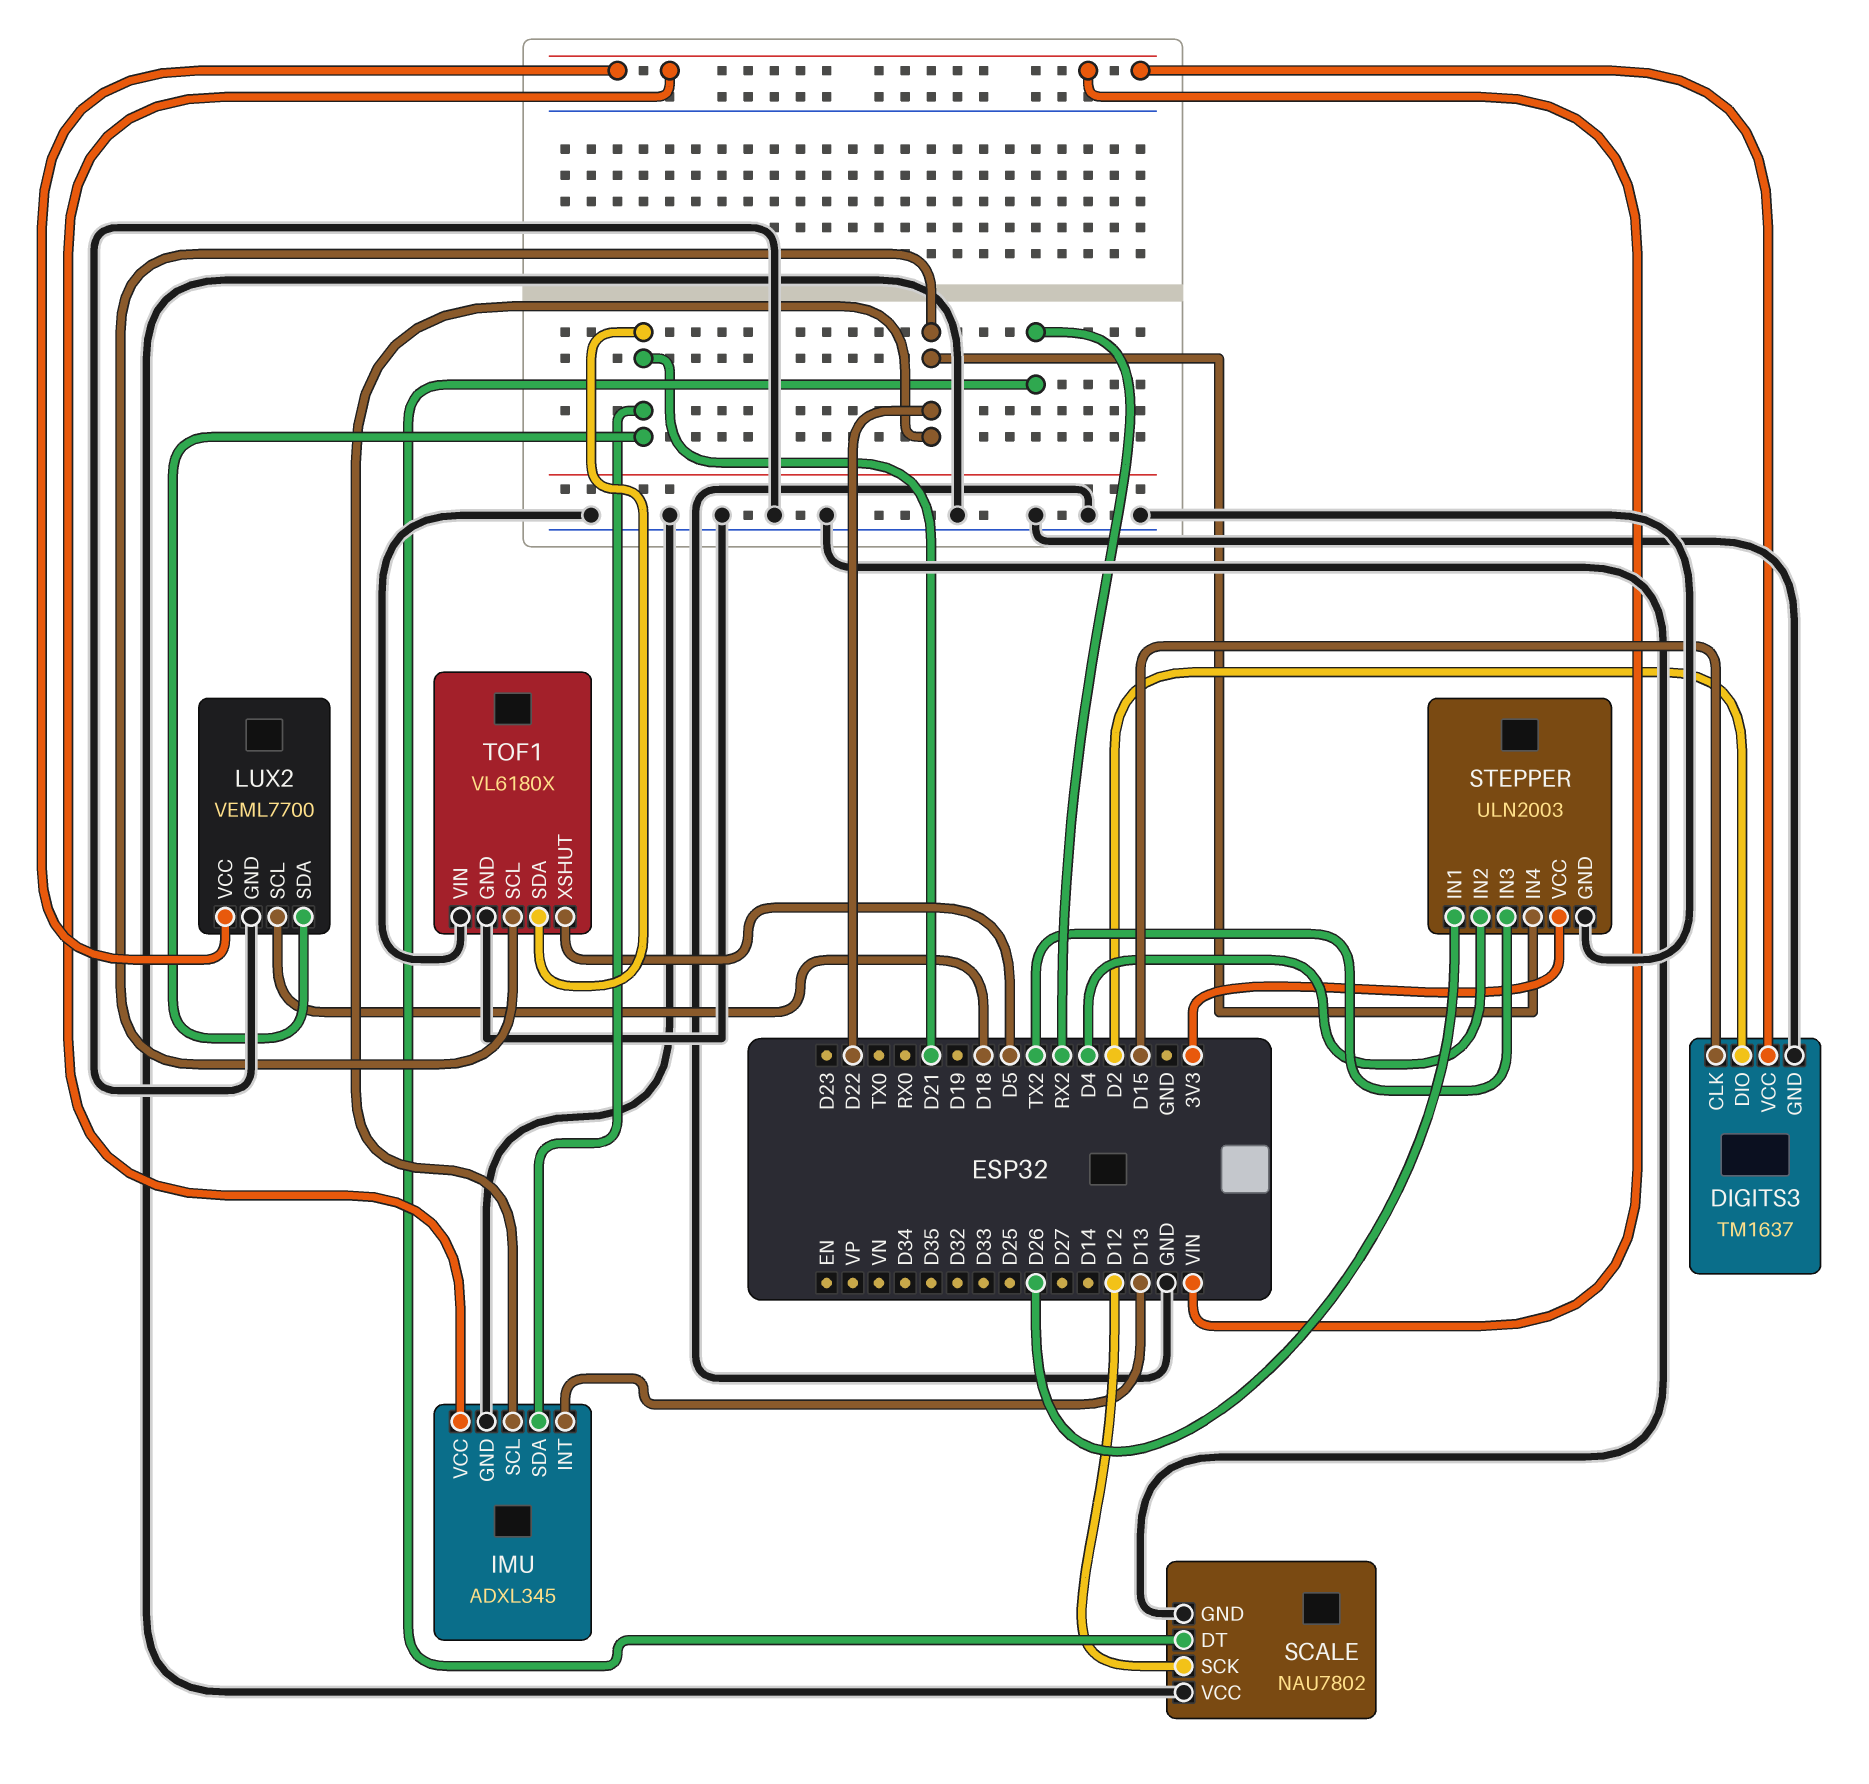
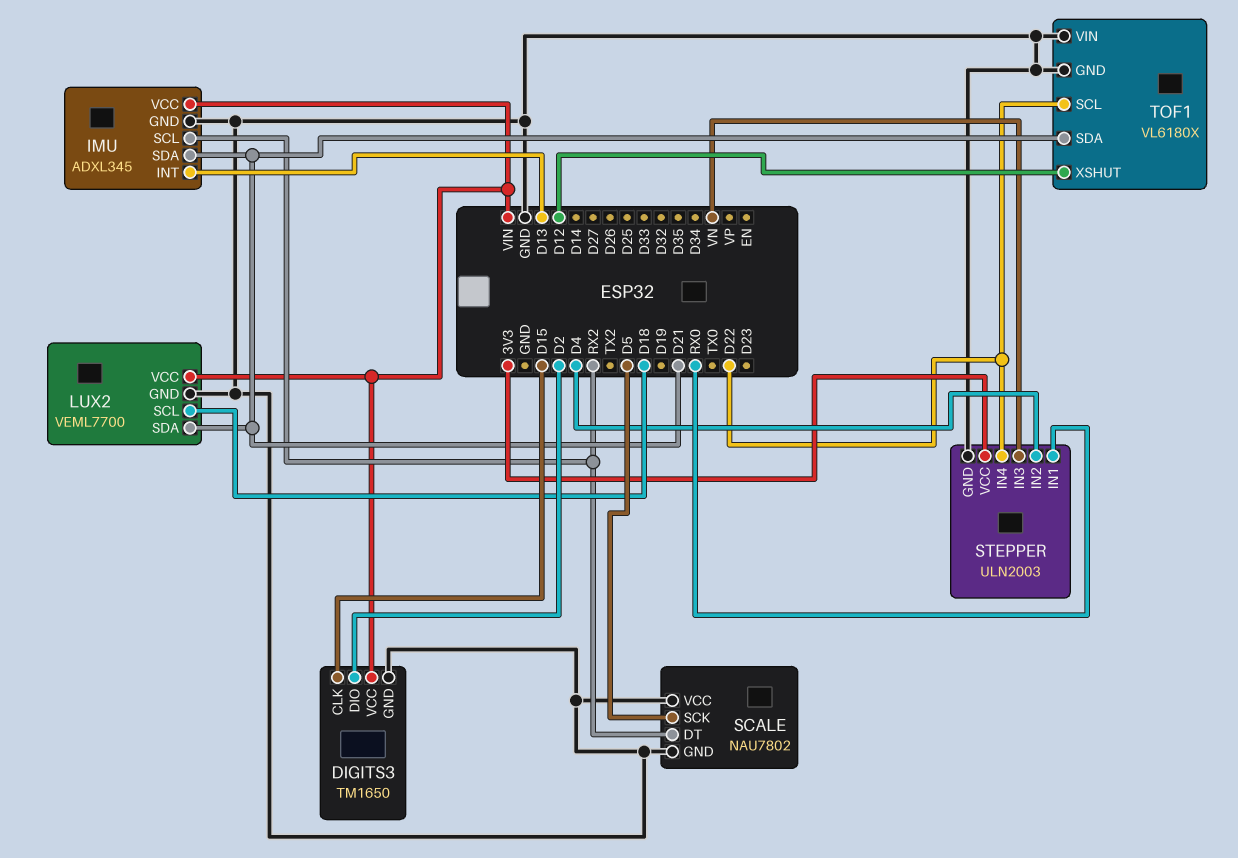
DIGITS3: TM1637 -> TM1650
IMU pin SCL: D22 -> RX2
SCALE pin SCK: D12 -> D5
STEPPER pin IN1: D26 -> RX0
STEPPER pin IN3: TX2 -> VN
TOF1 pin XSHUT: D5 -> D12

